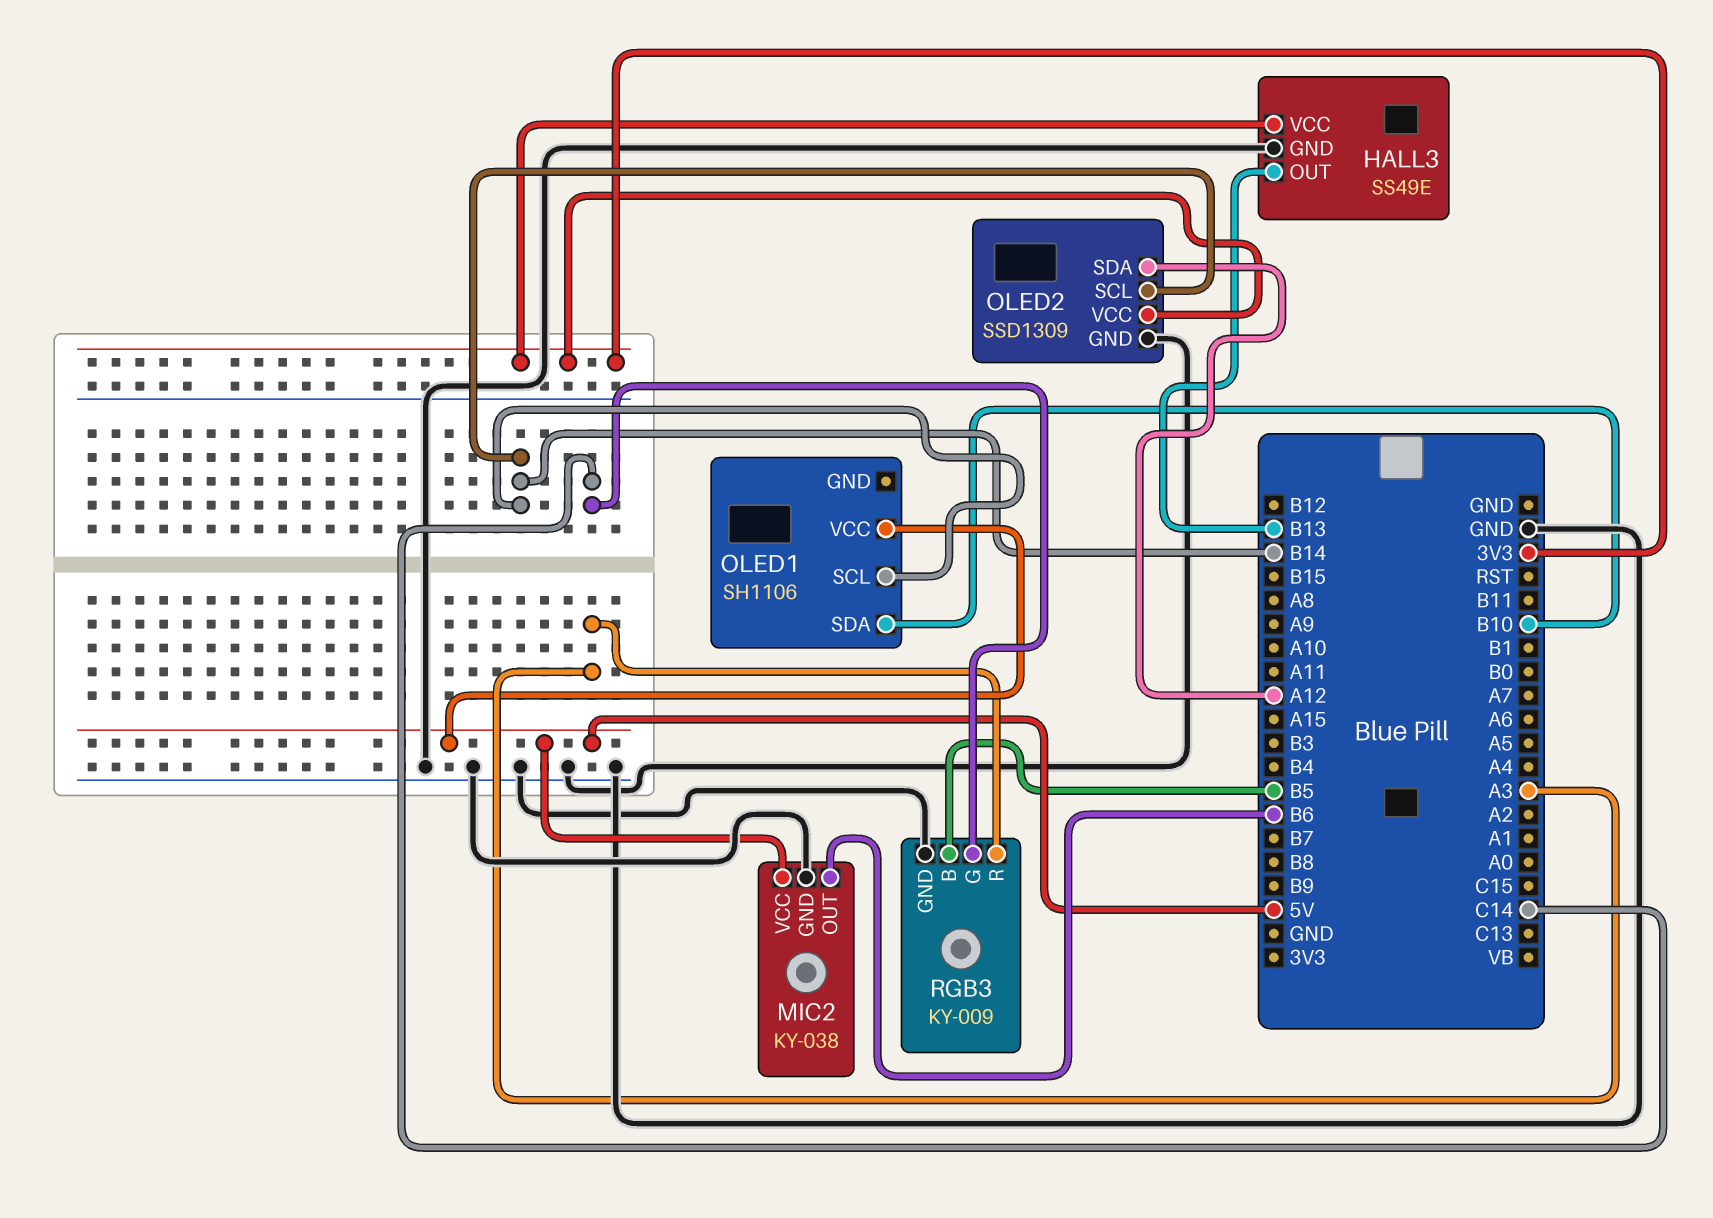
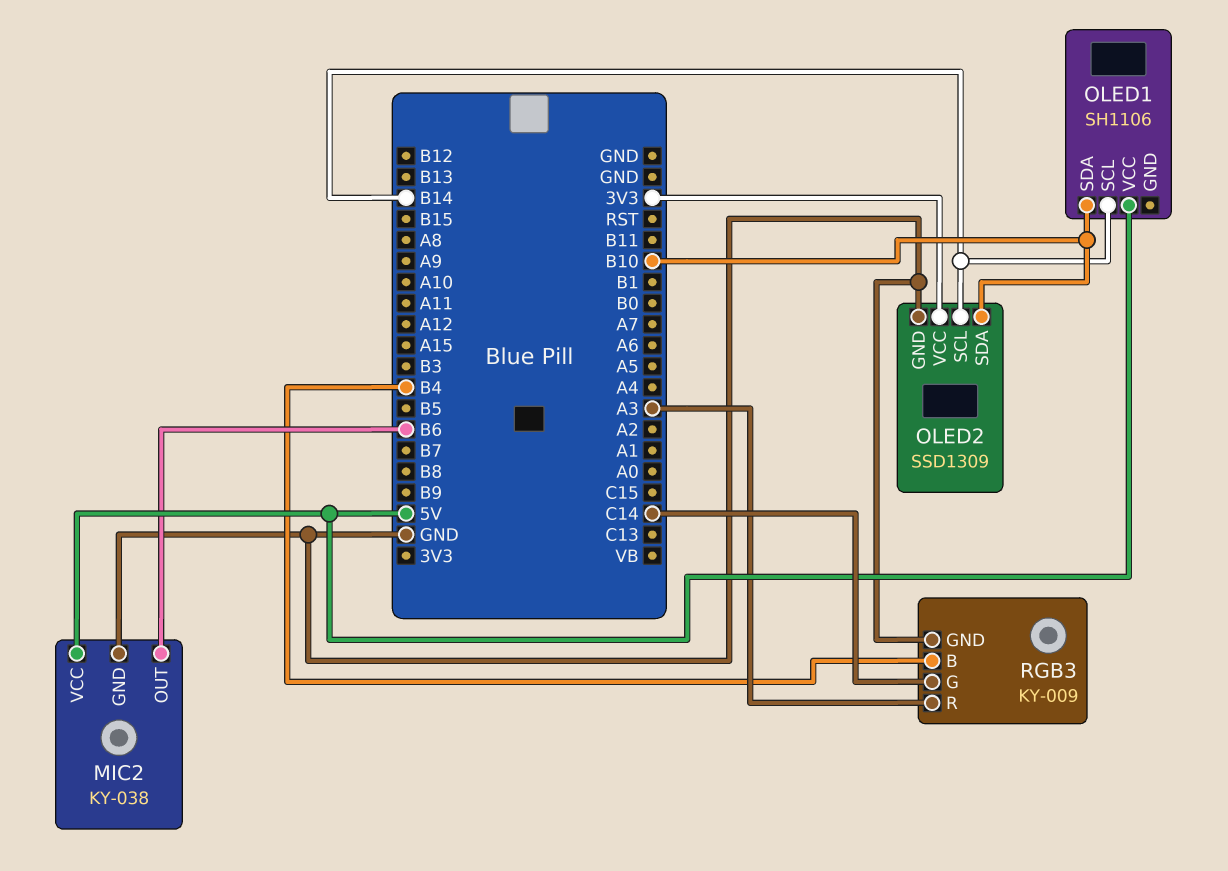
HALL3: SS49E -> none
HALL3 pin GND: GND -> none
HALL3 pin OUT: B13 -> none
HALL3 pin VCC: 3V3 -> none
OLED2 pin SDA: A12 -> B10
RGB3 pin B: B5 -> B4

